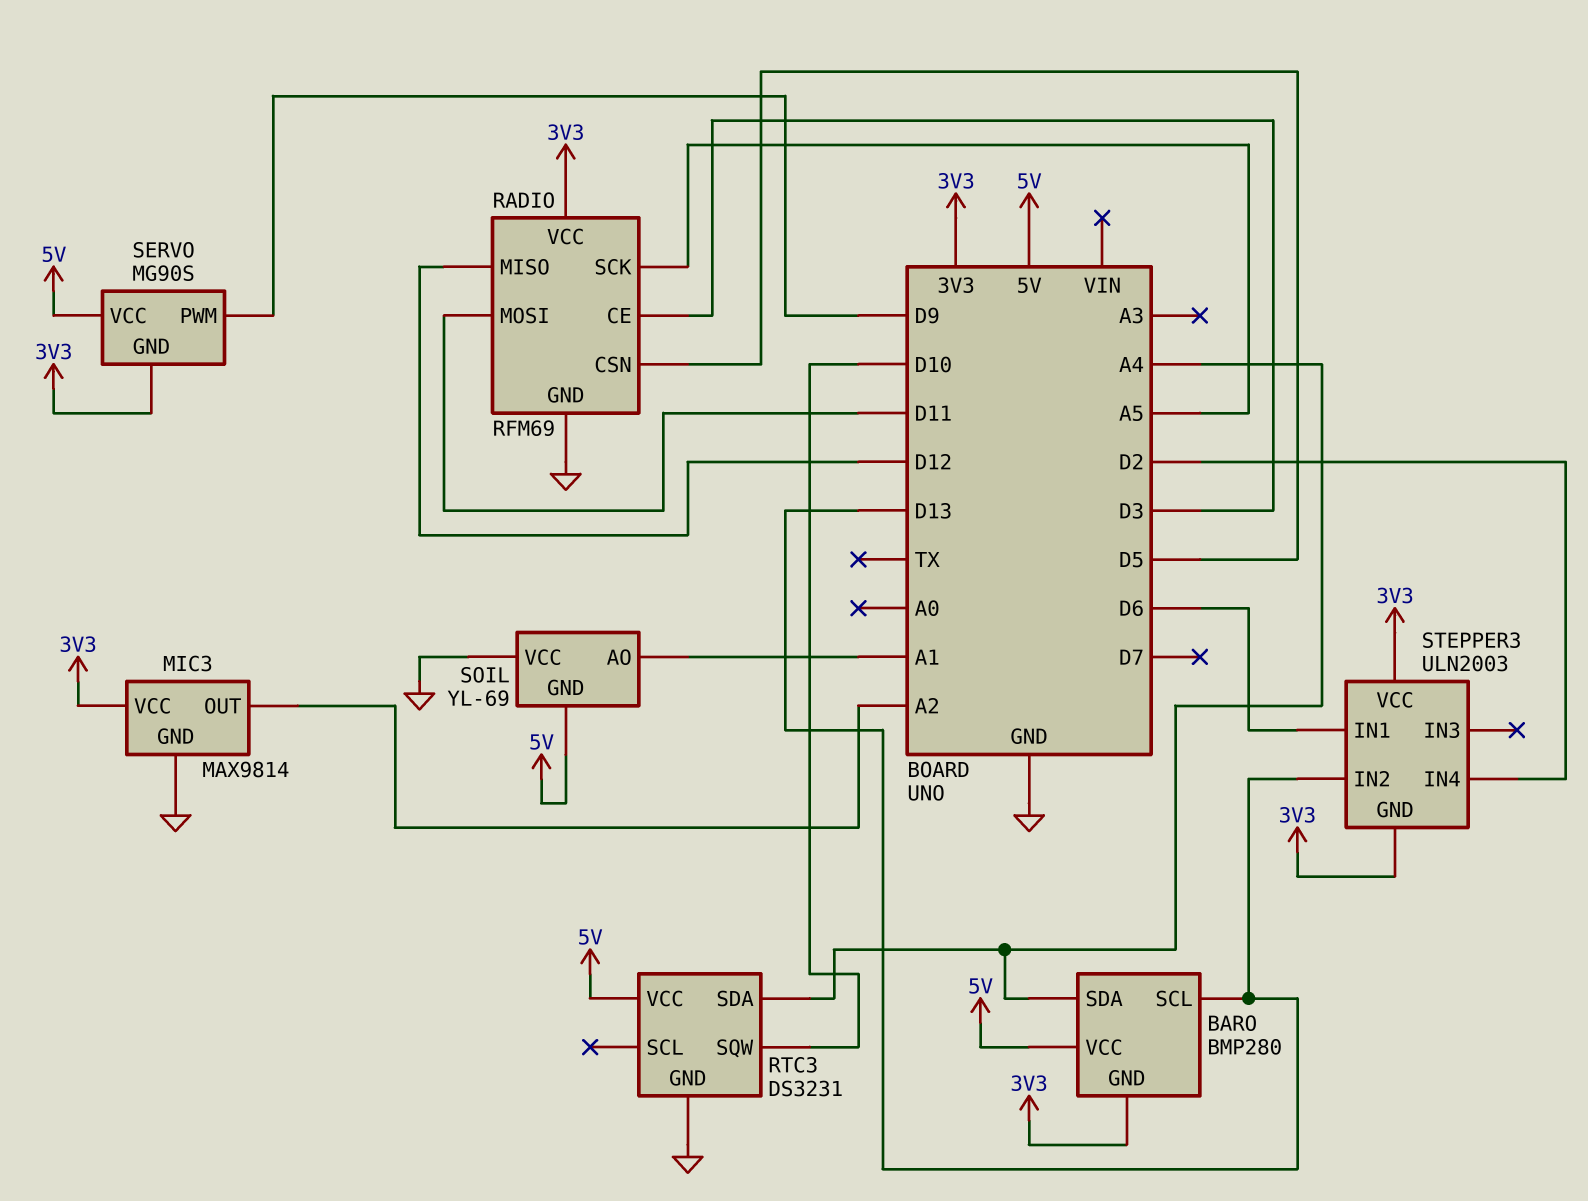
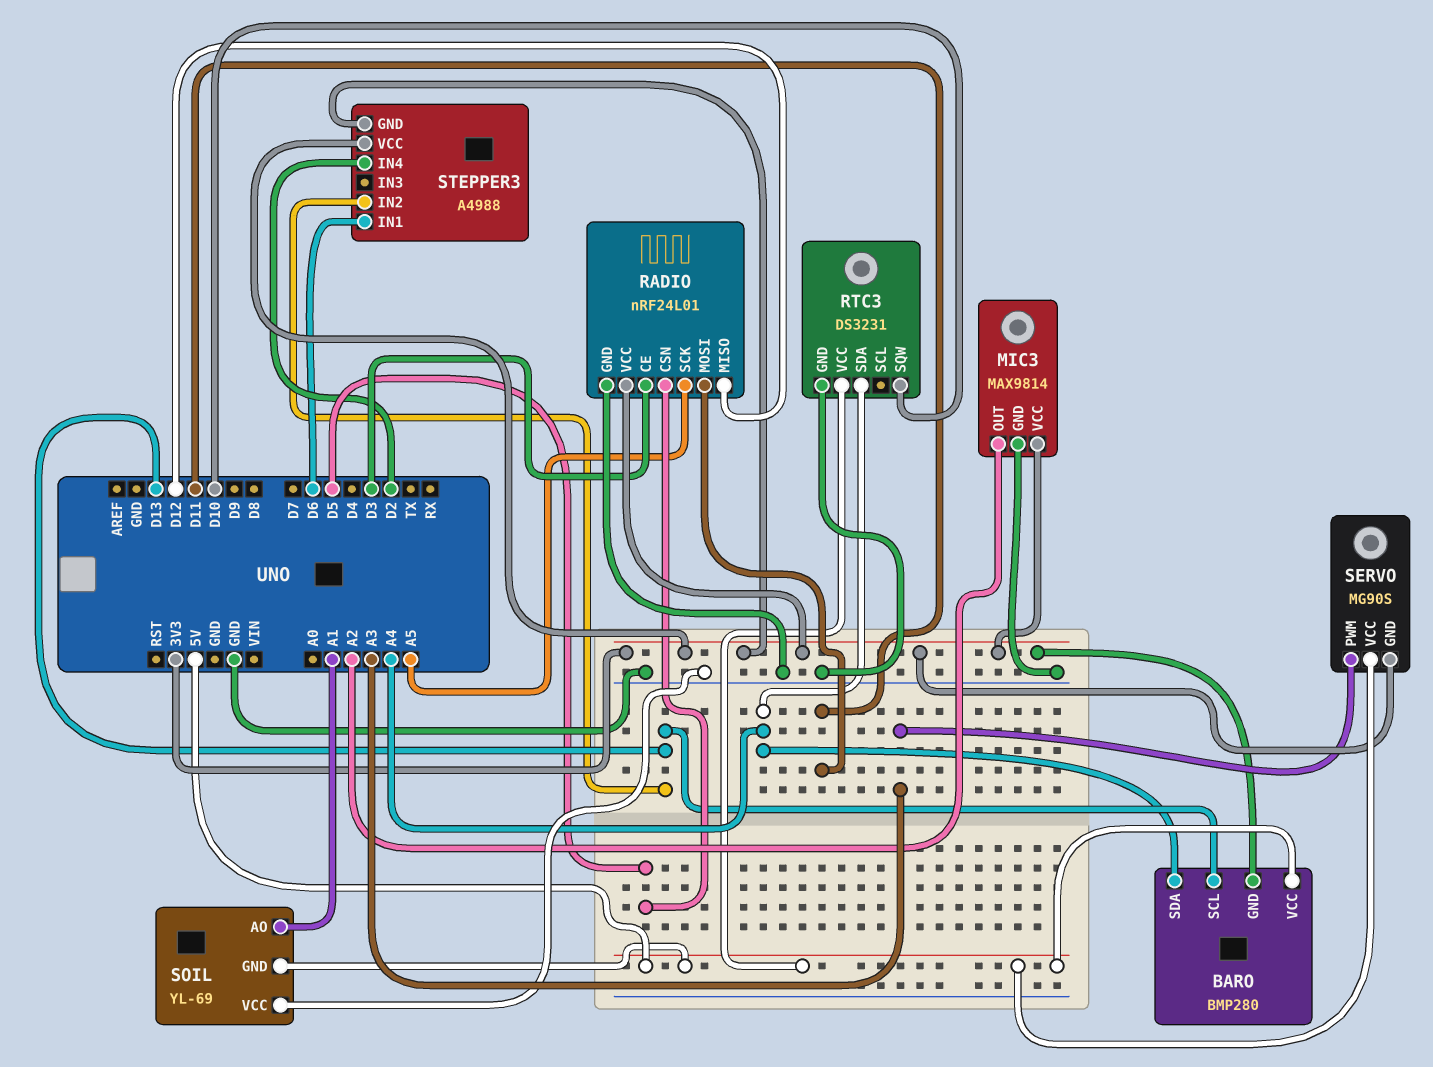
RADIO: RFM69 -> nRF24L01
SERVO pin PWM: D9 -> A3
STEPPER3: ULN2003 -> A4988

